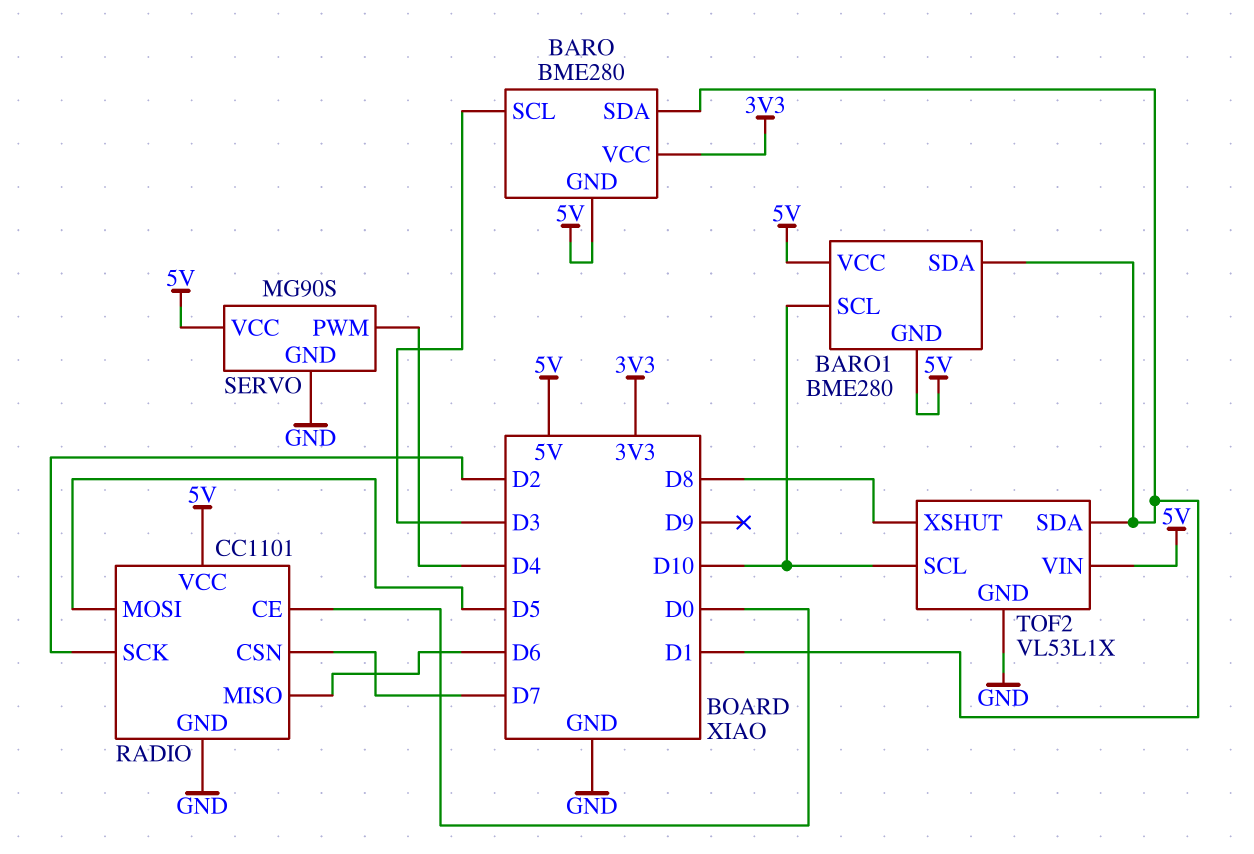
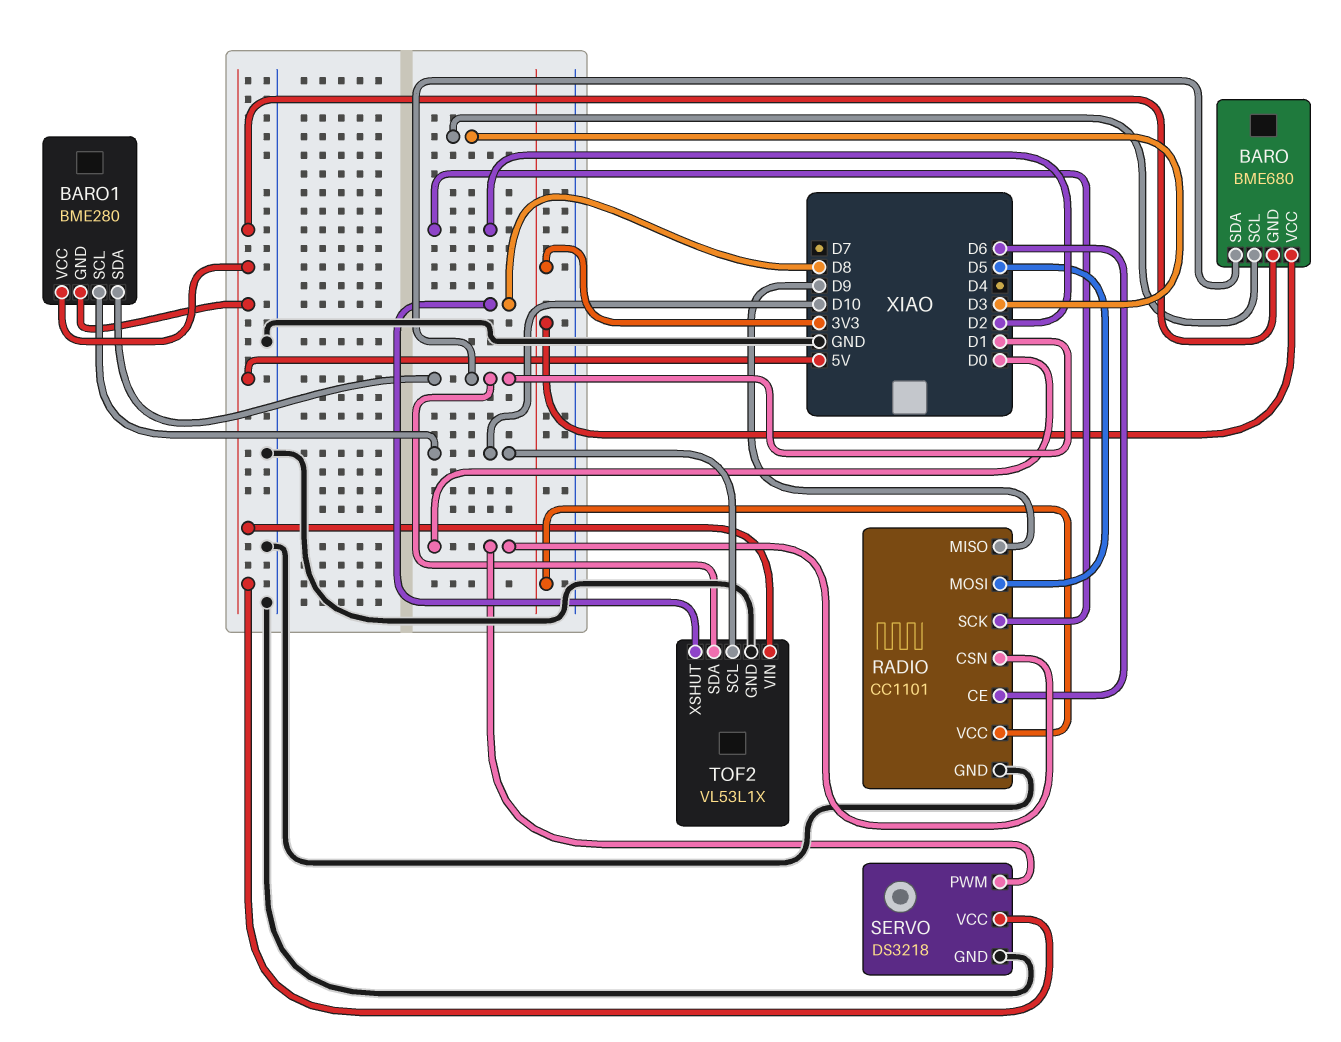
BARO: BME280 -> BME680
RADIO pin CE: D0 -> D6
RADIO pin CSN: D7 -> D0
RADIO pin MISO: D6 -> D9
RADIO pin VCC: 5V -> 3V3
SERVO: MG90S -> DS3218
SERVO pin PWM: D4 -> D0

